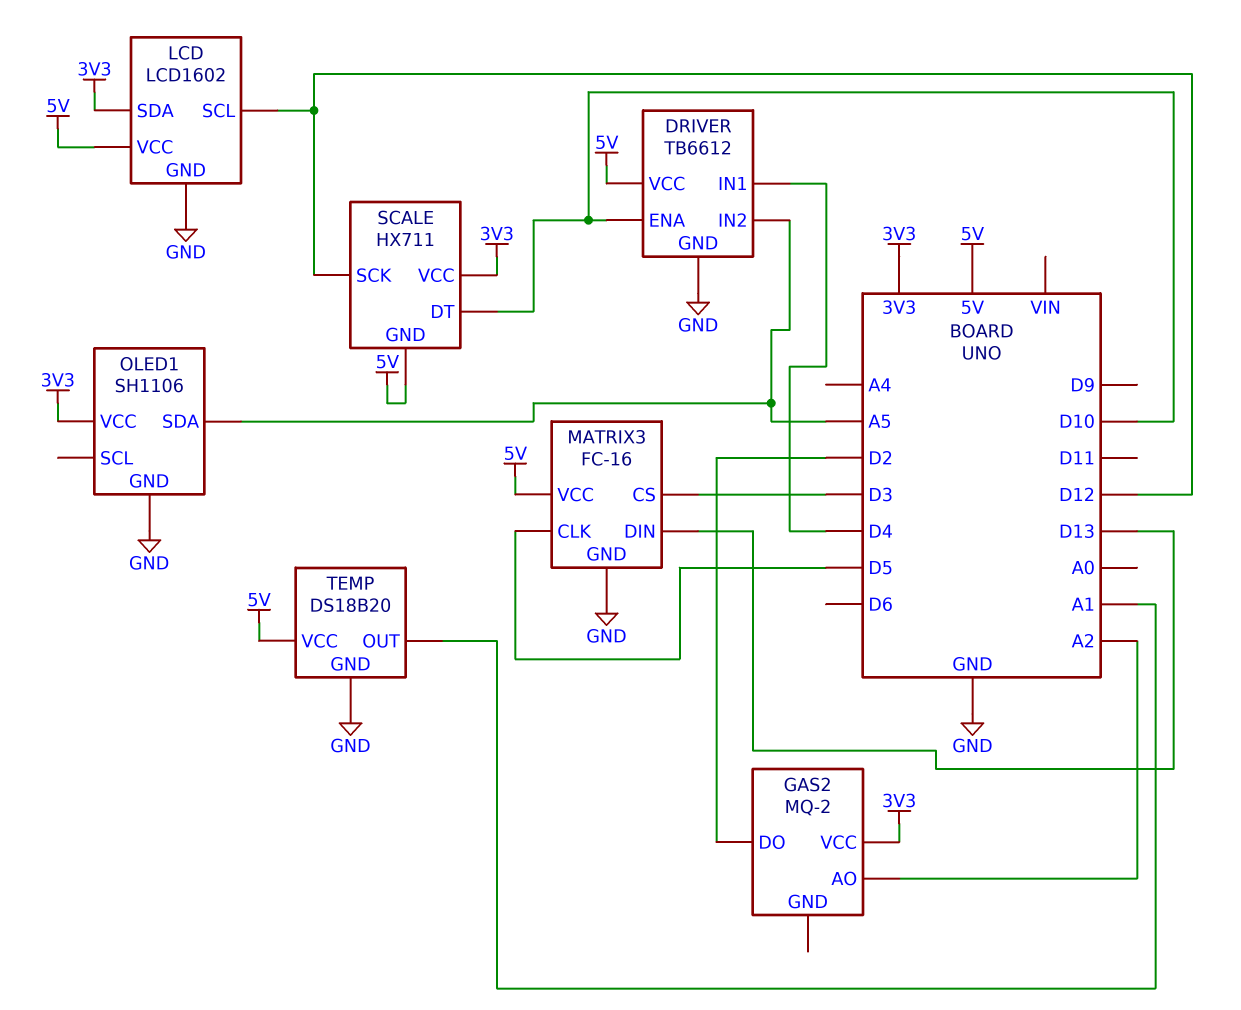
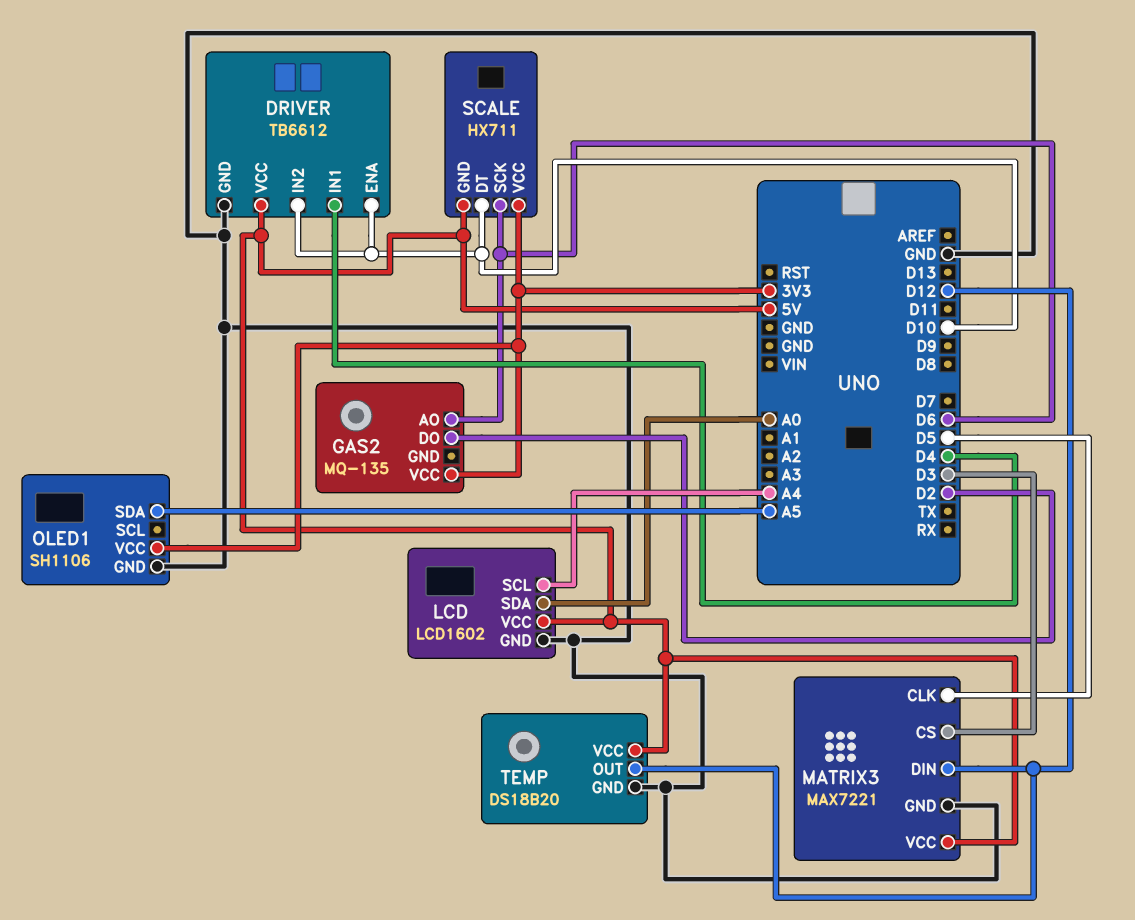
DRIVER pin IN2: A5 -> D10
GAS2: MQ-2 -> MQ-135
GAS2 pin AO: A2 -> D6
LCD pin SCL: D12 -> A4
LCD pin SDA: 3V3 -> A0
MATRIX3: FC-16 -> MAX7221
MATRIX3 pin DIN: D13 -> D12
SCALE pin SCK: D12 -> D6
TEMP pin OUT: A1 -> D12

